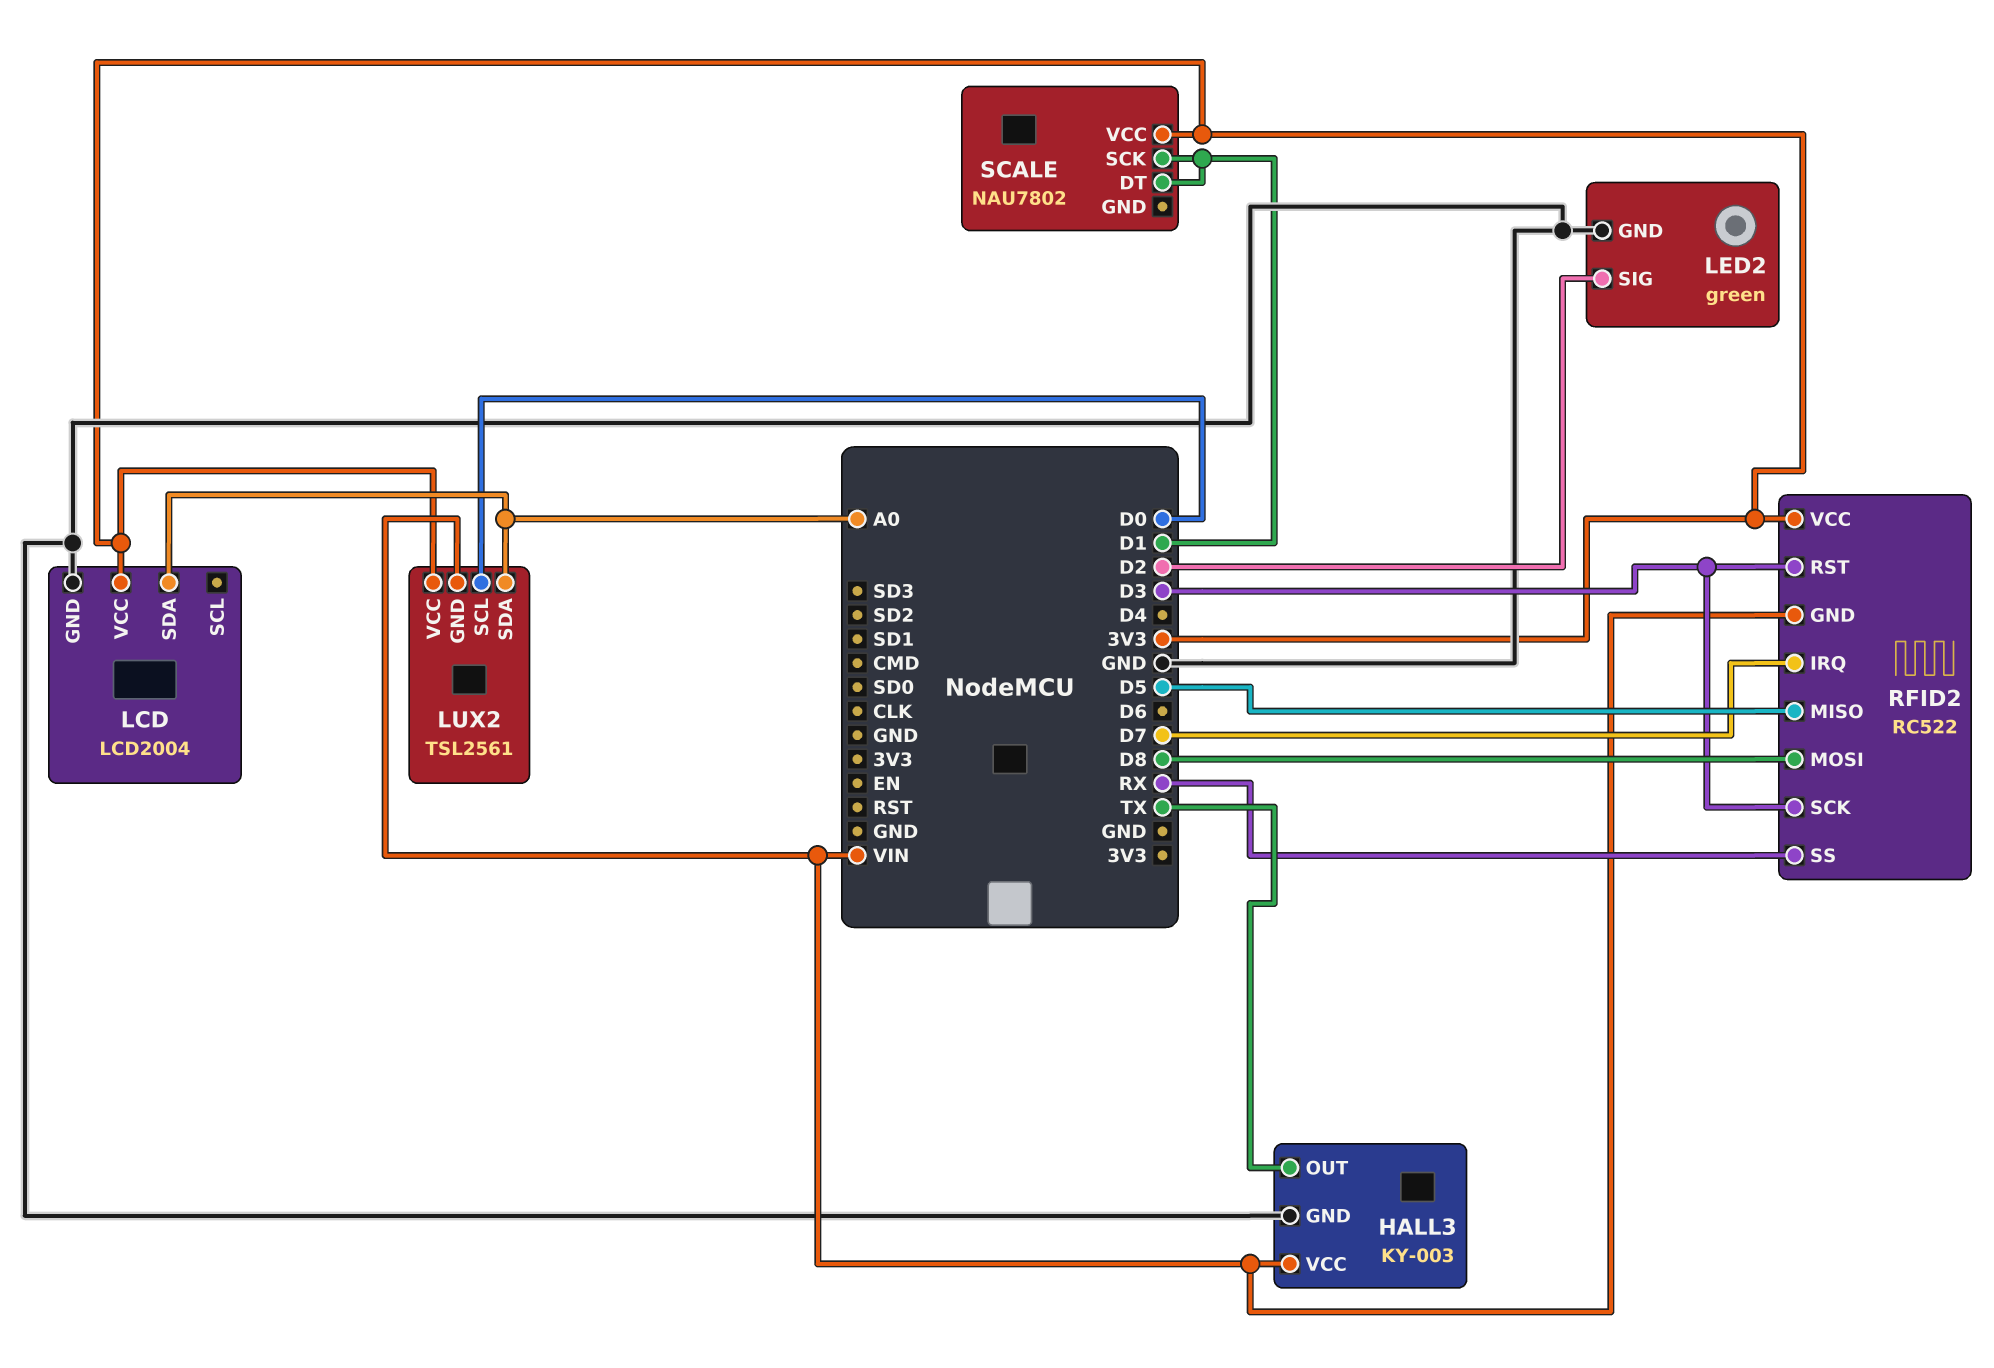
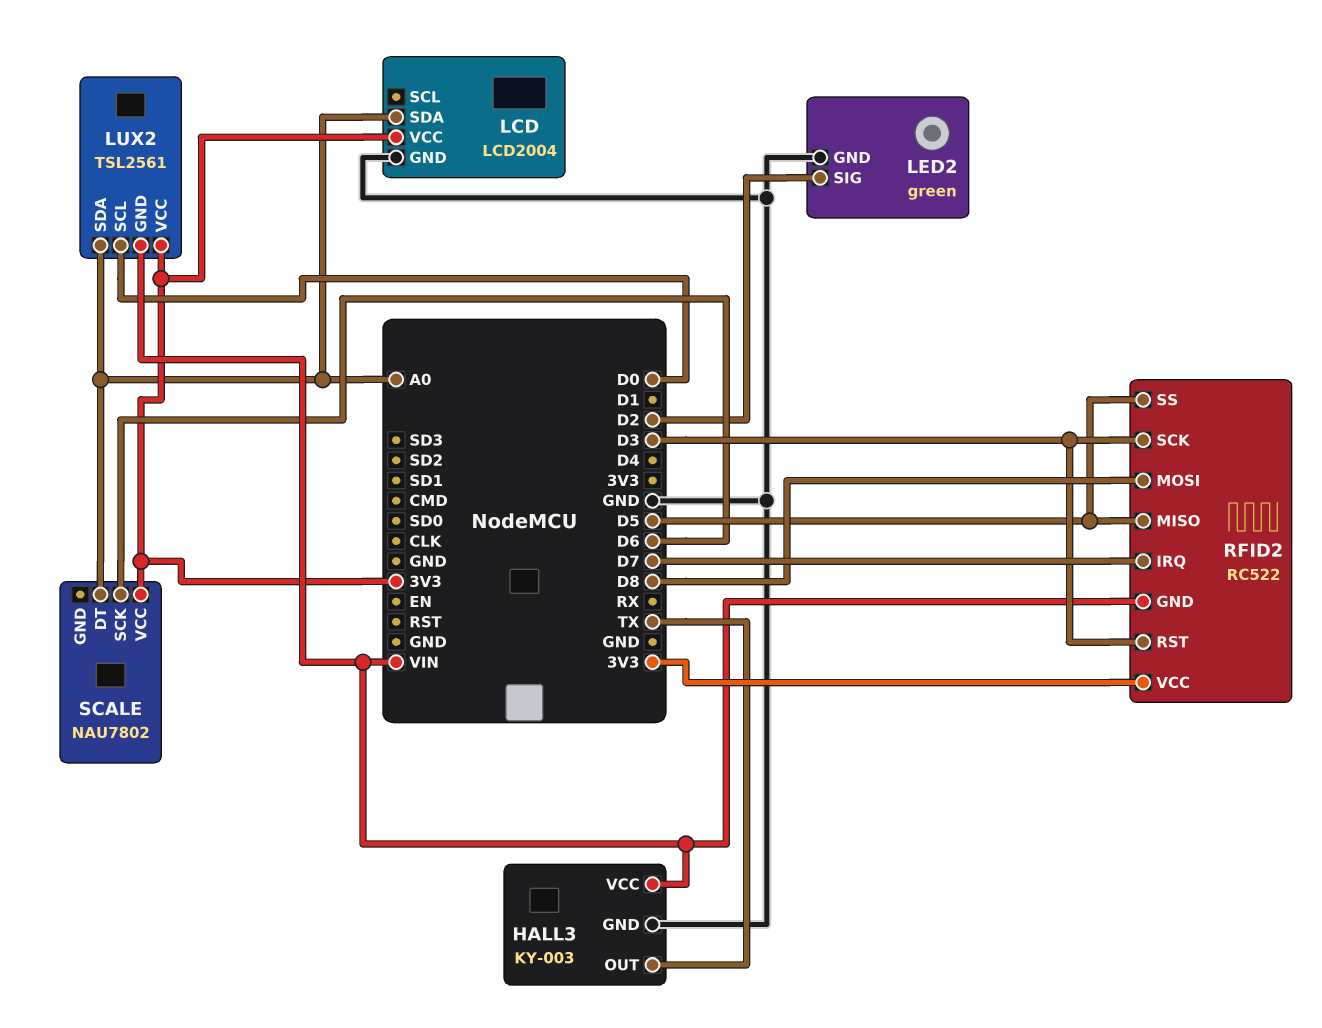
RFID2 pin SS: RX -> D5
SCALE pin DT: D1 -> A0
SCALE pin SCK: D1 -> D6

